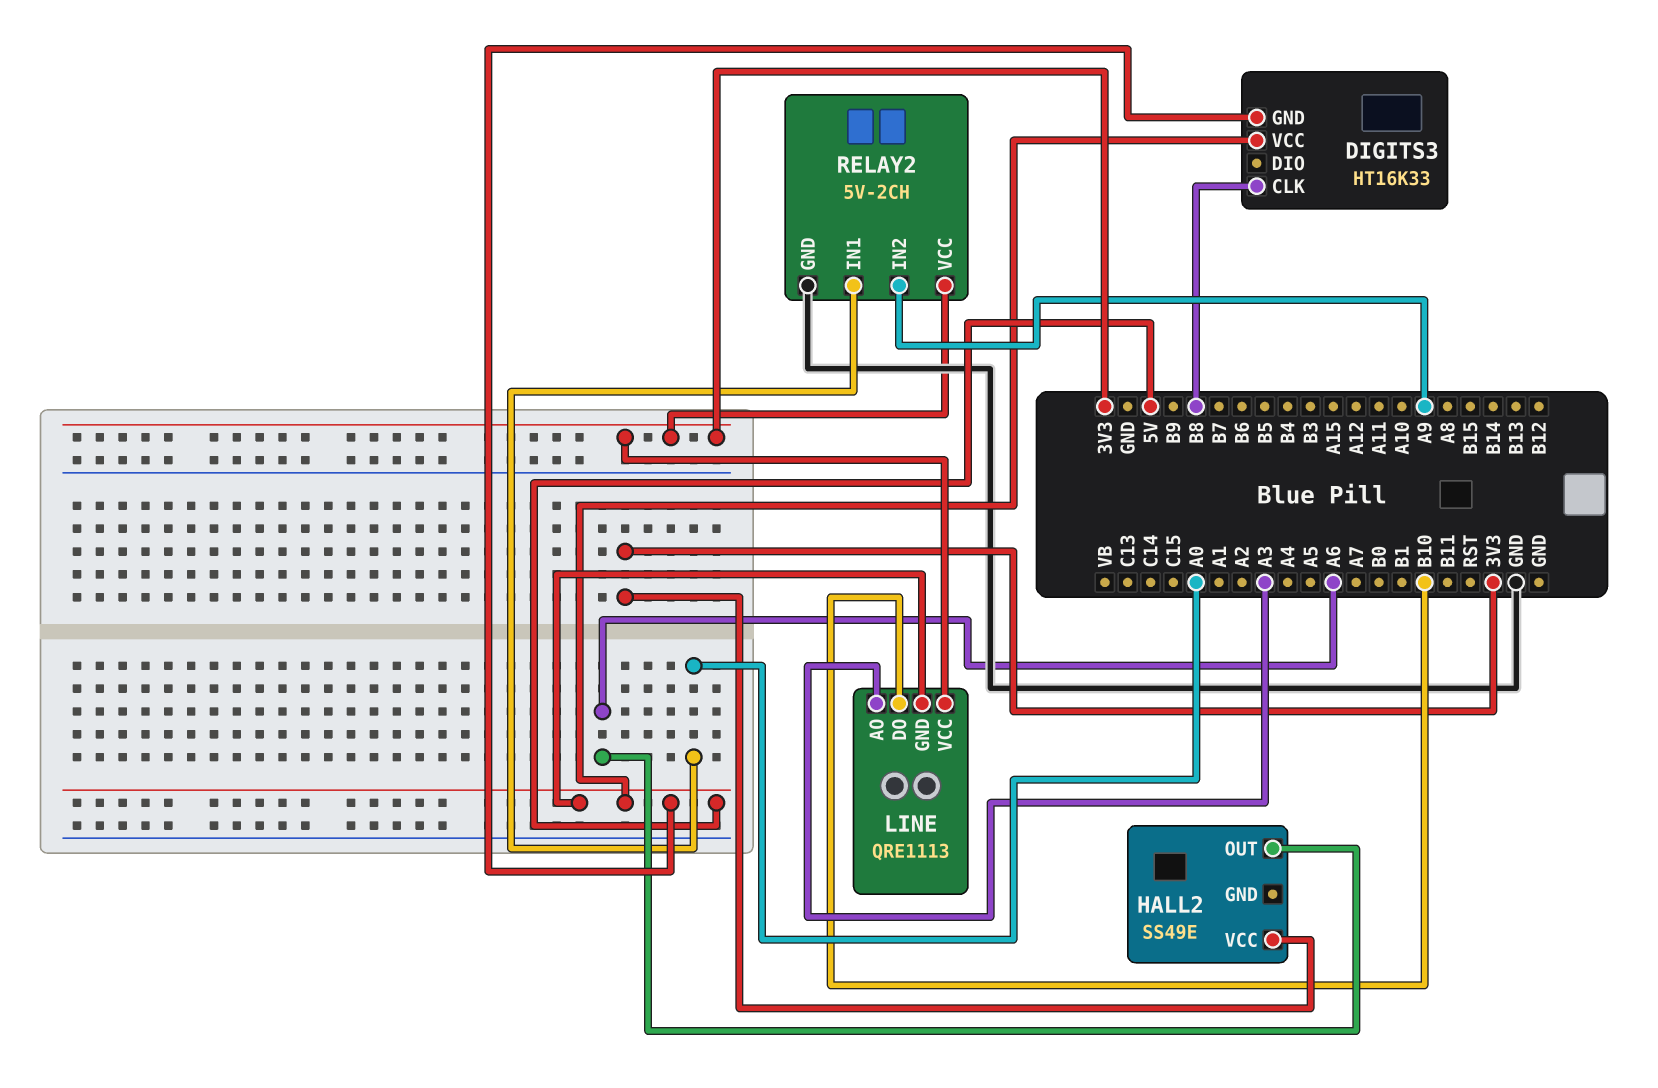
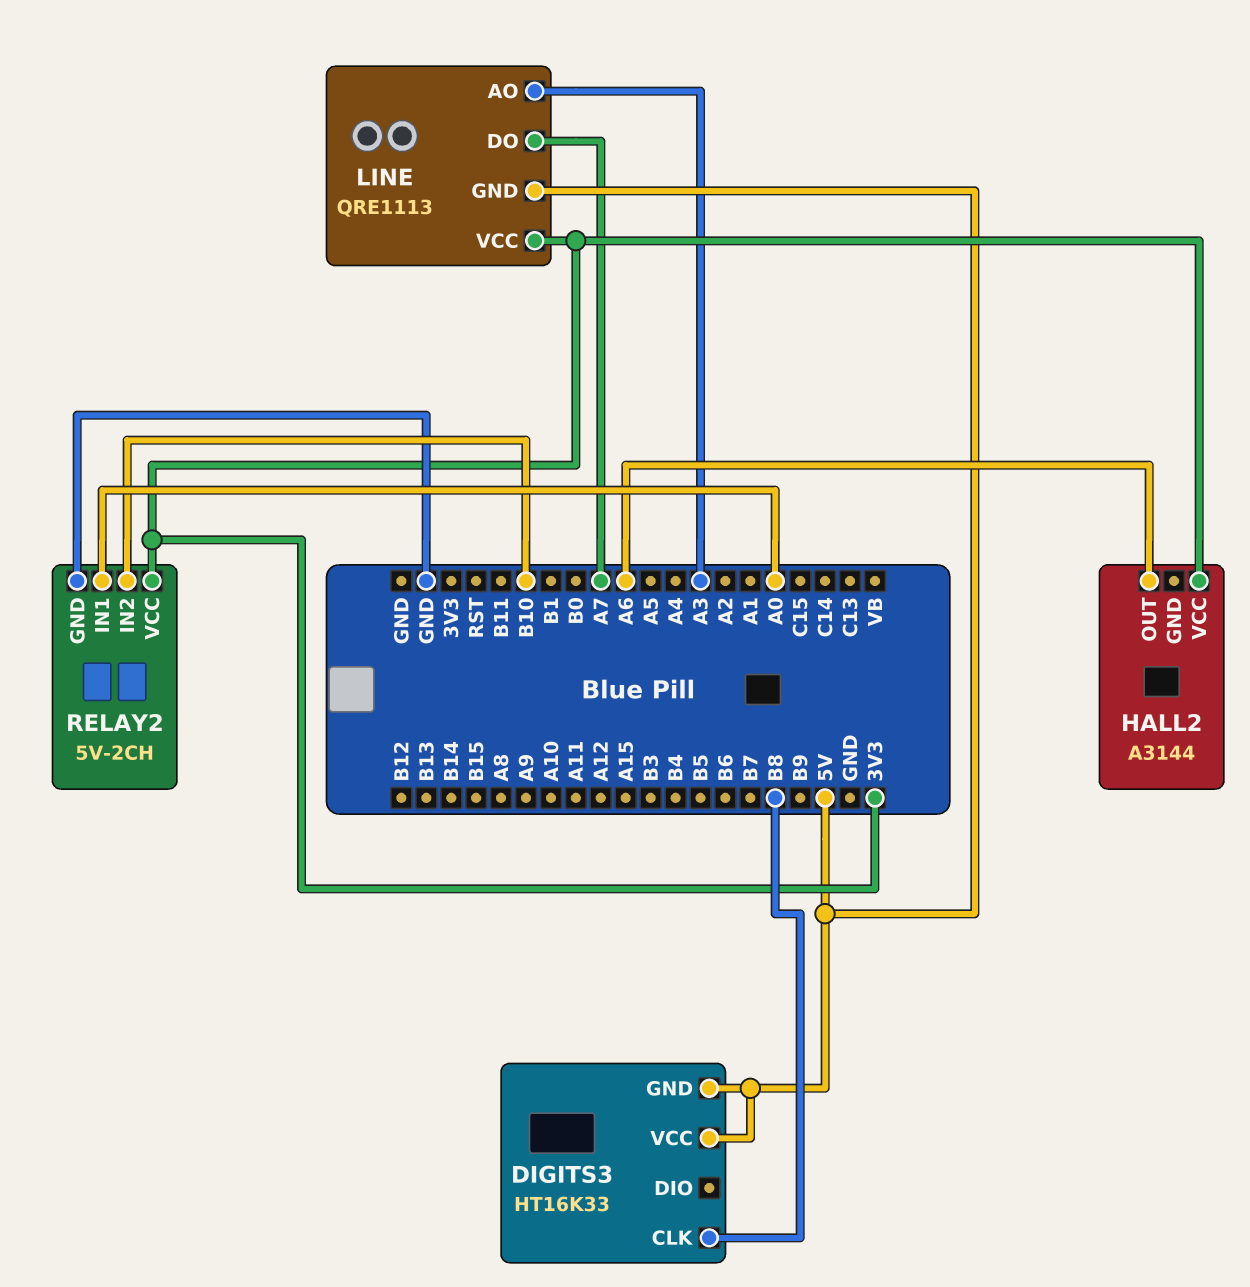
HALL2: SS49E -> A3144
LINE pin DO: B10 -> A7
RELAY2 pin IN2: A9 -> B10

